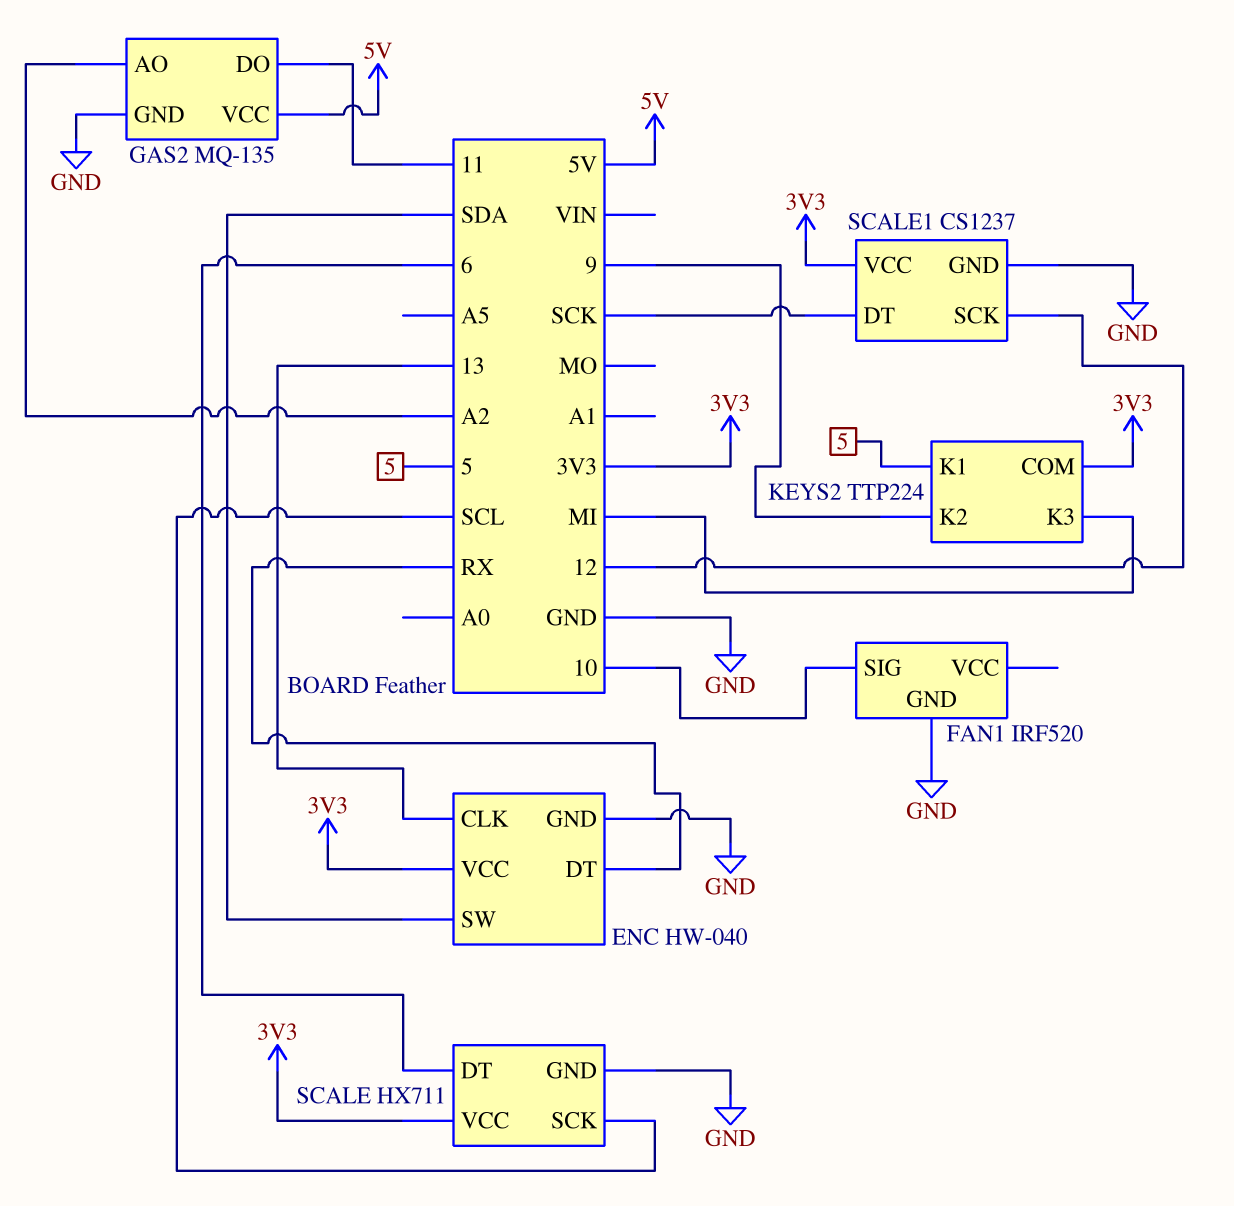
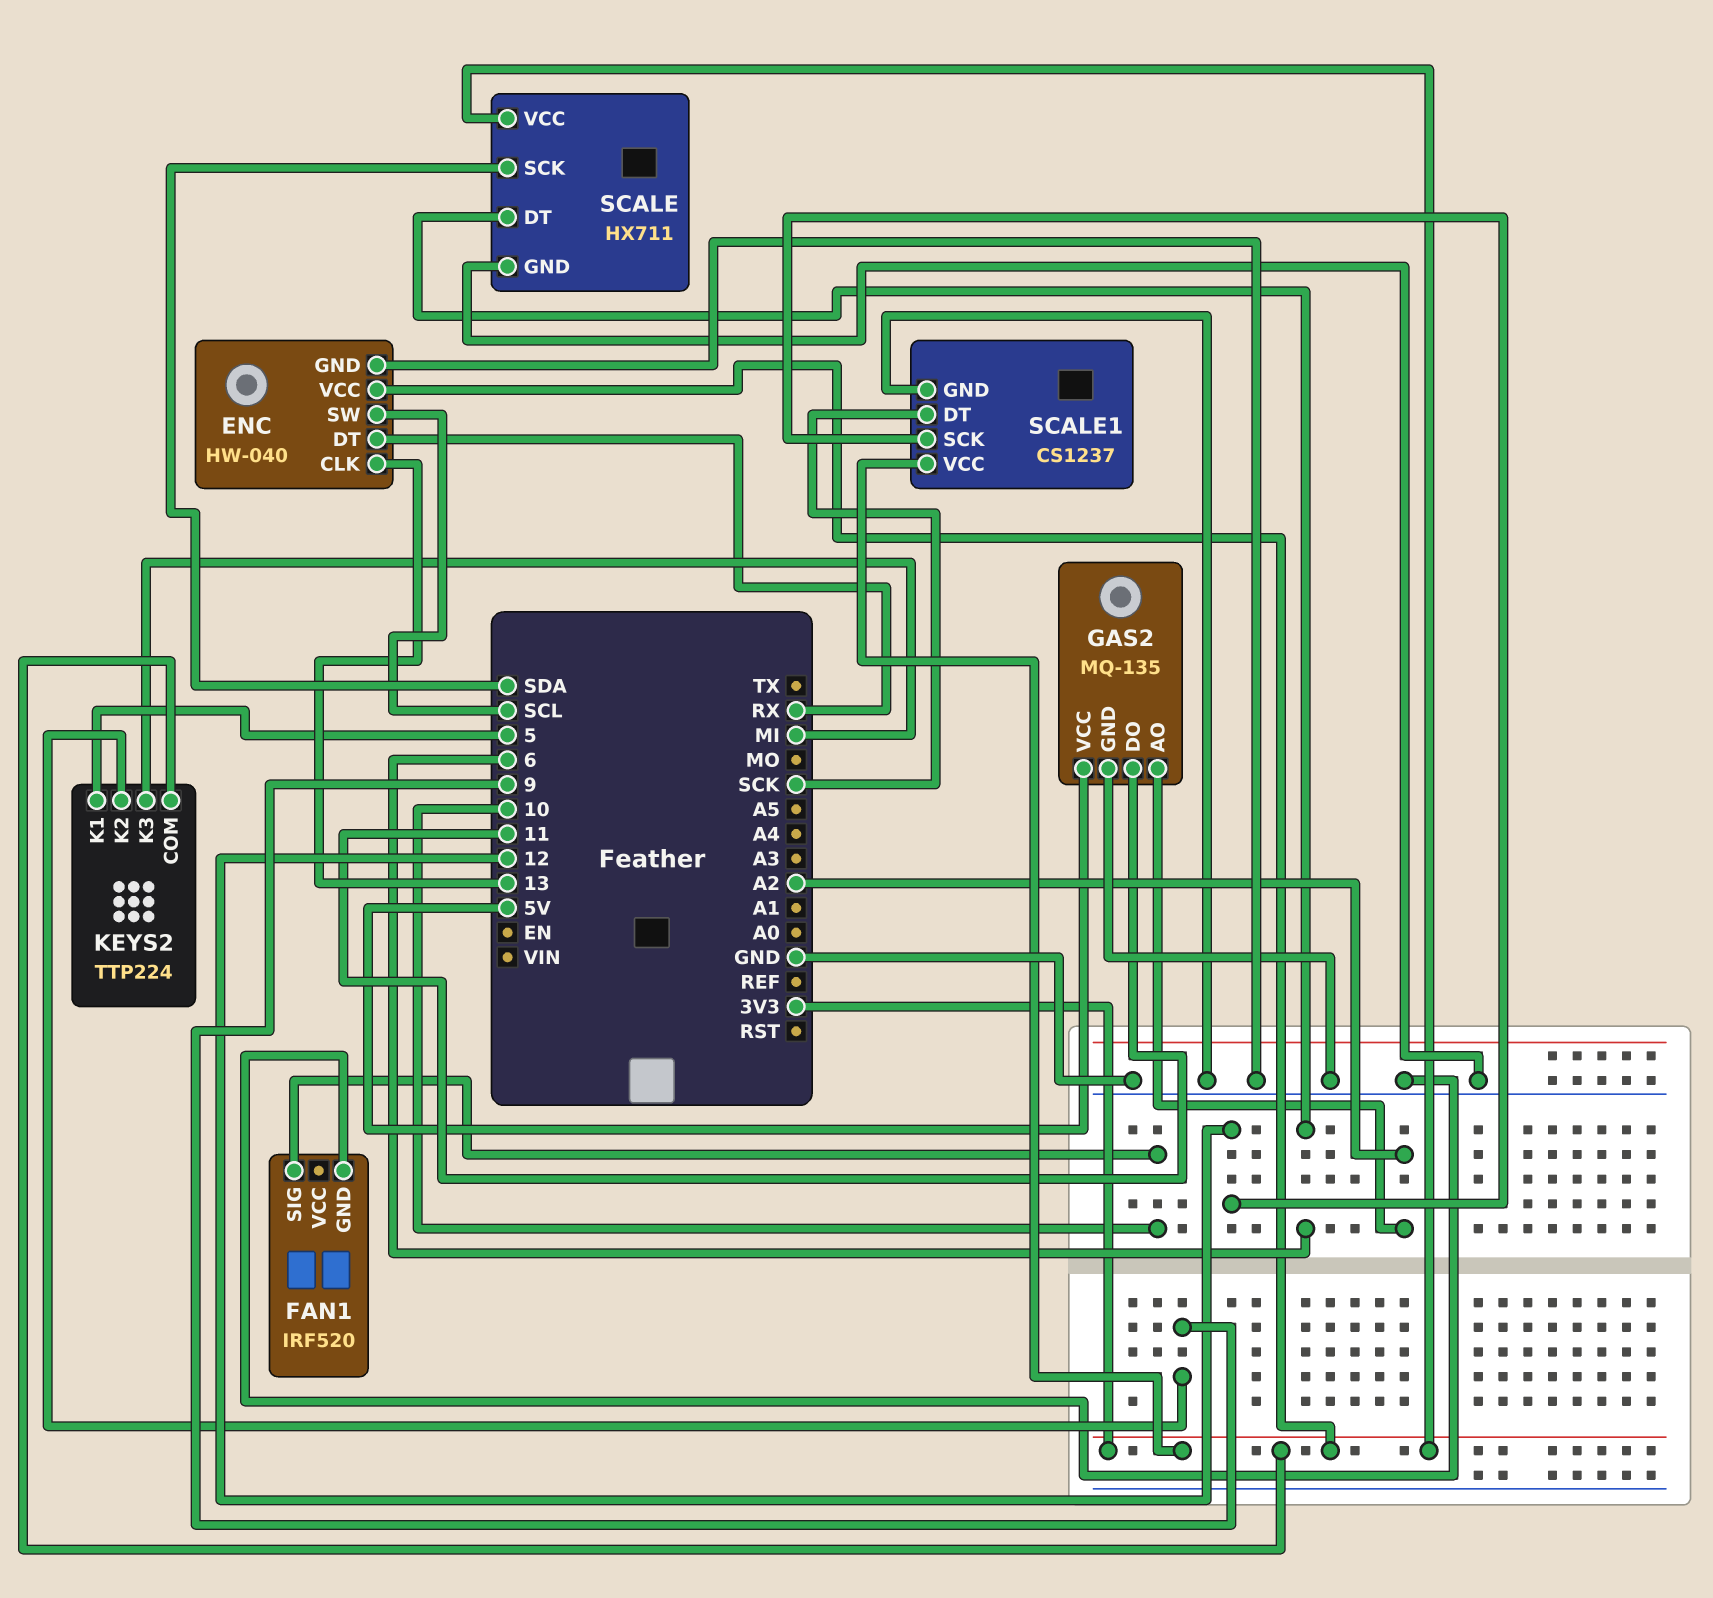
ENC pin SW: SDA -> SCL
SCALE pin SCK: SCL -> SDA

